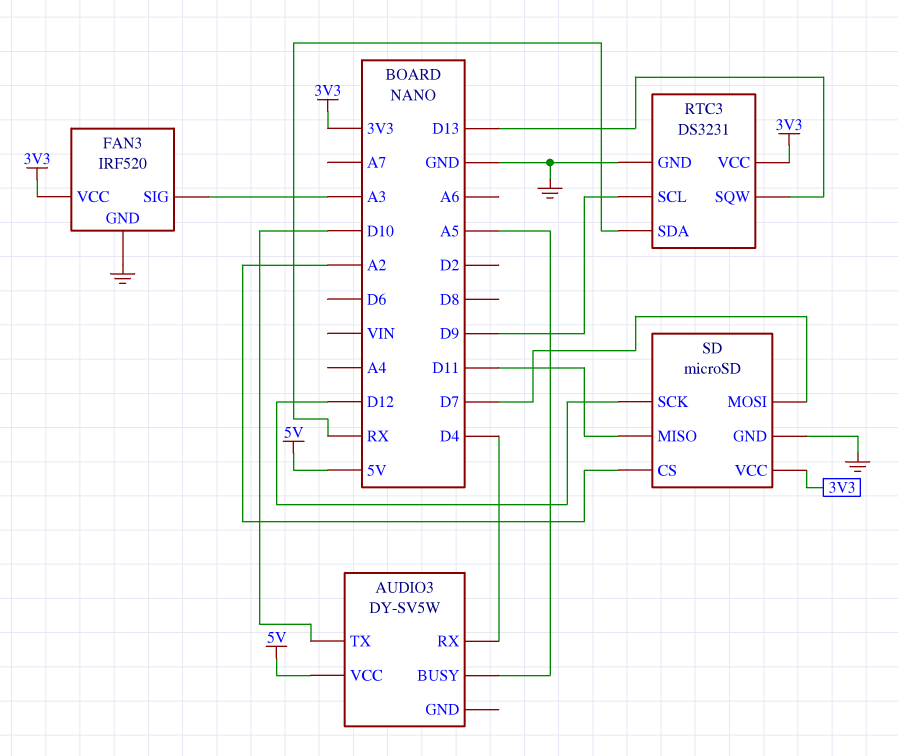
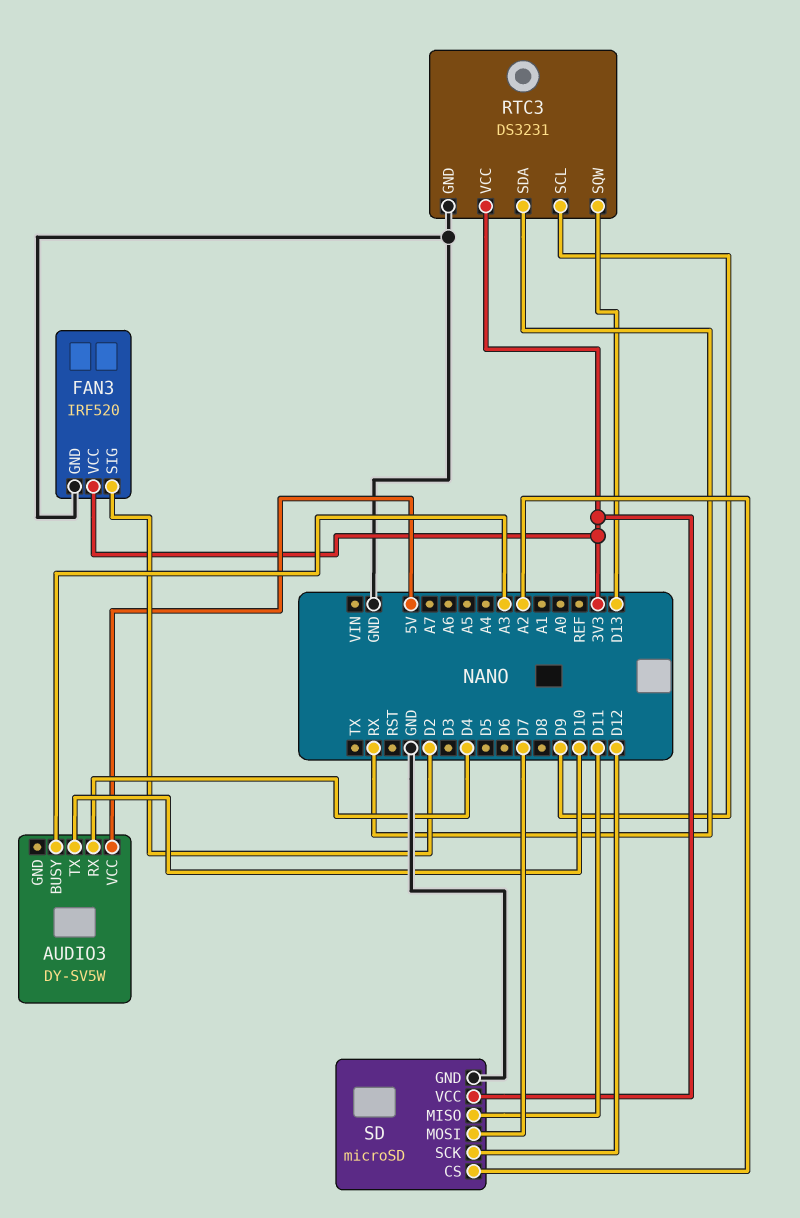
AUDIO3 pin BUSY: A5 -> A3
FAN3 pin SIG: A3 -> D2

